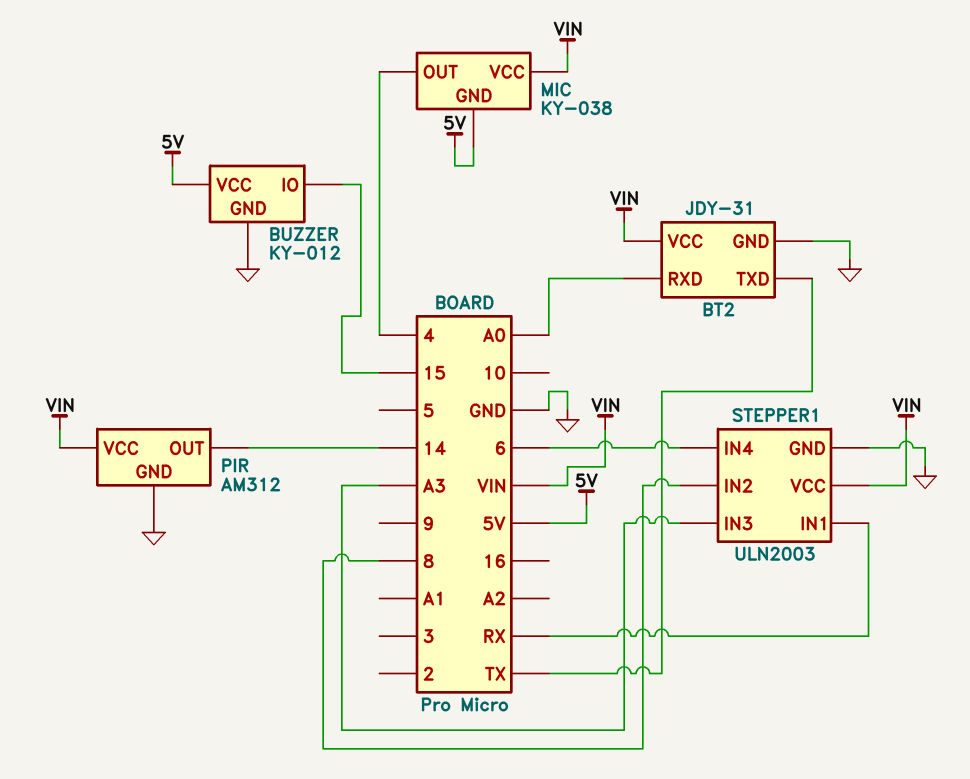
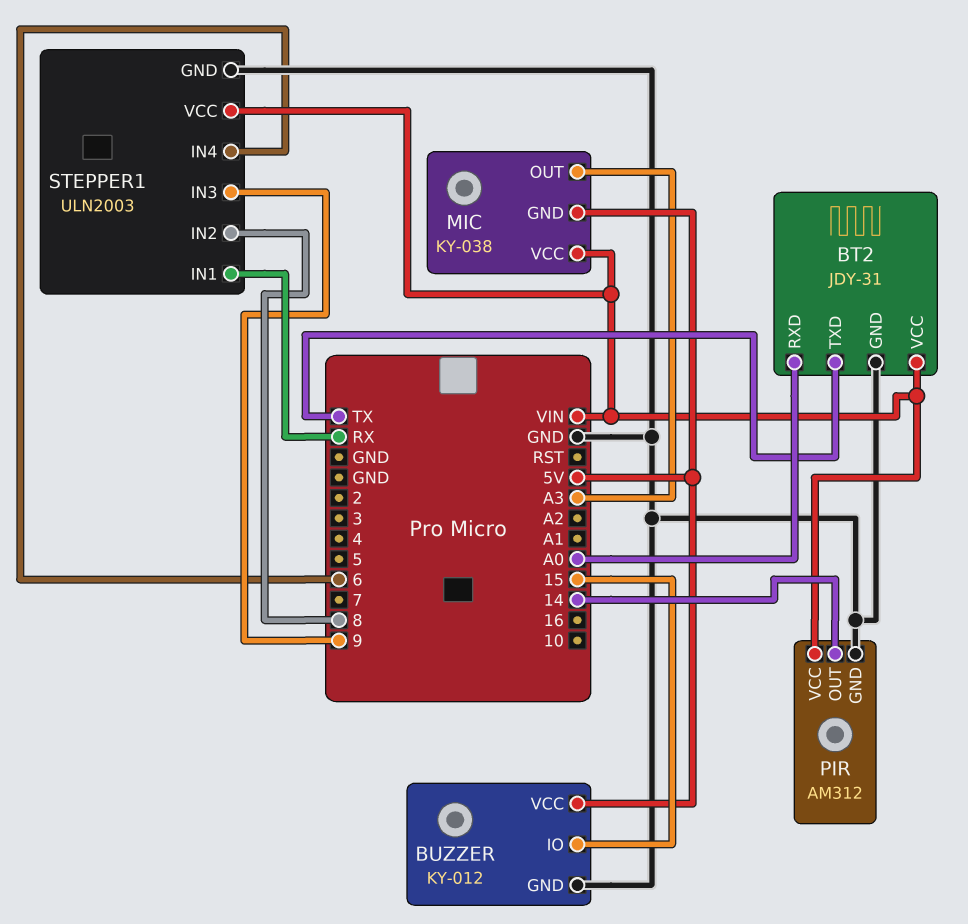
MIC pin OUT: 4 -> A3
STEPPER1 pin IN3: A3 -> 9

